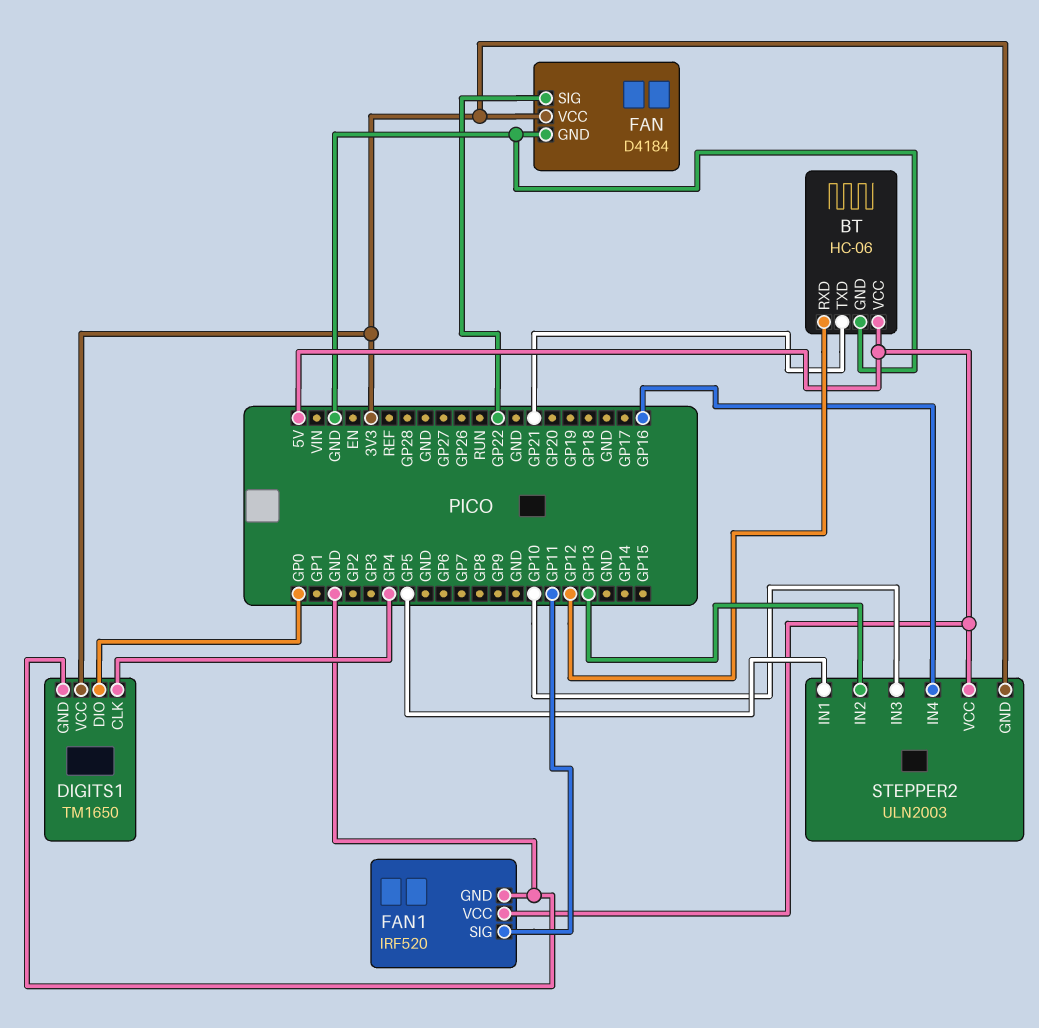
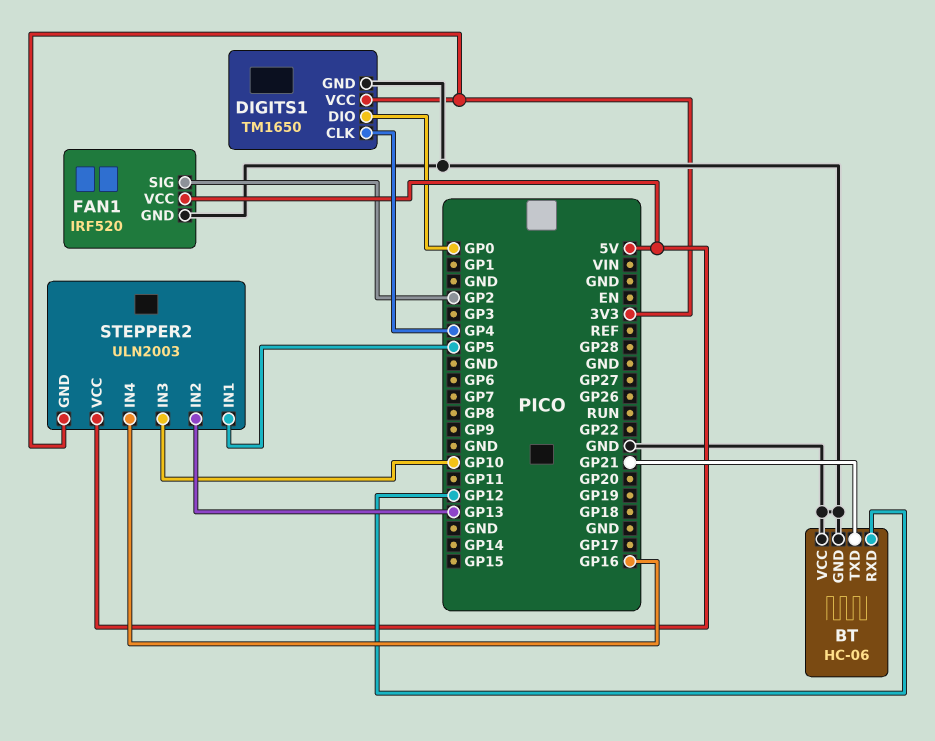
BT pin VCC: 5V -> GND
FAN: D4184 -> none
FAN pin GND: GND -> none
FAN pin SIG: GP22 -> none
FAN pin VCC: 3V3 -> none
FAN1 pin SIG: GP11 -> GP2

